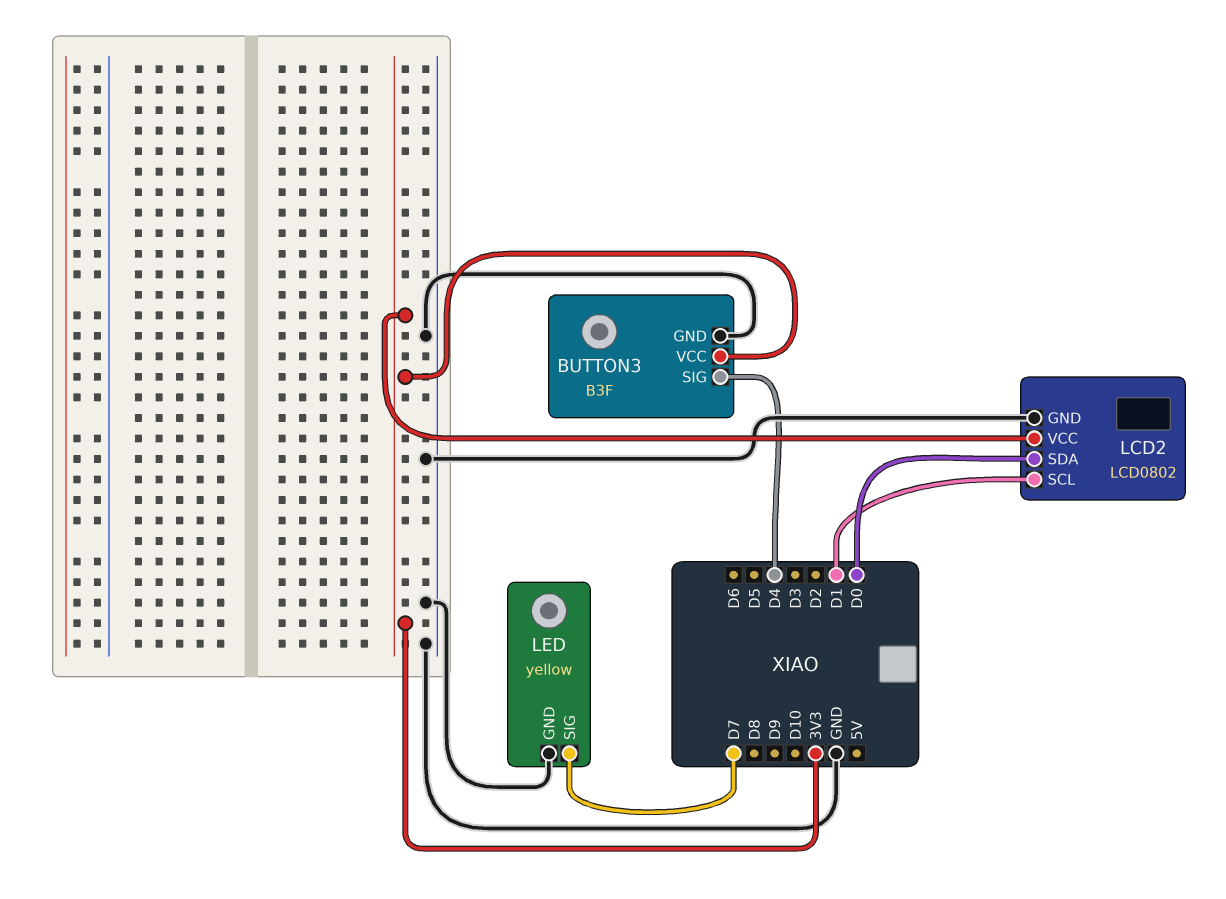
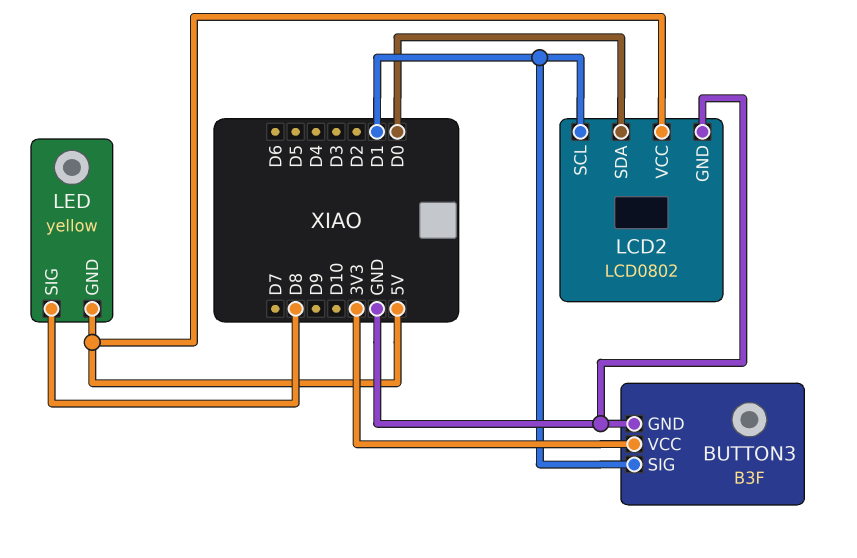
BUTTON3 pin SIG: D4 -> D1
LCD2 pin VCC: 3V3 -> 5V
LED pin GND: GND -> 5V
LED pin SIG: D7 -> D8

